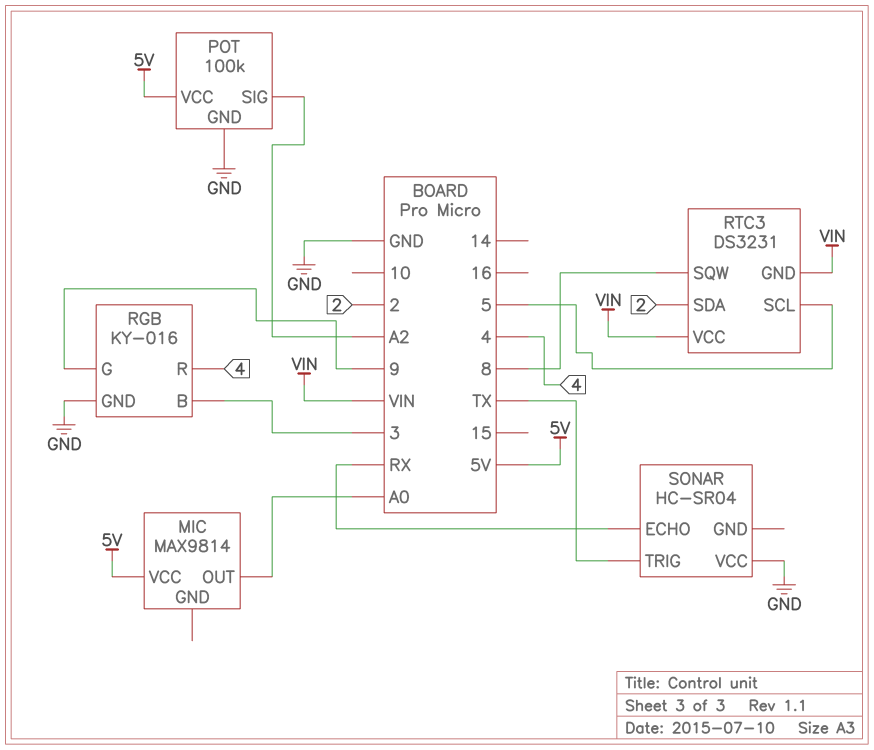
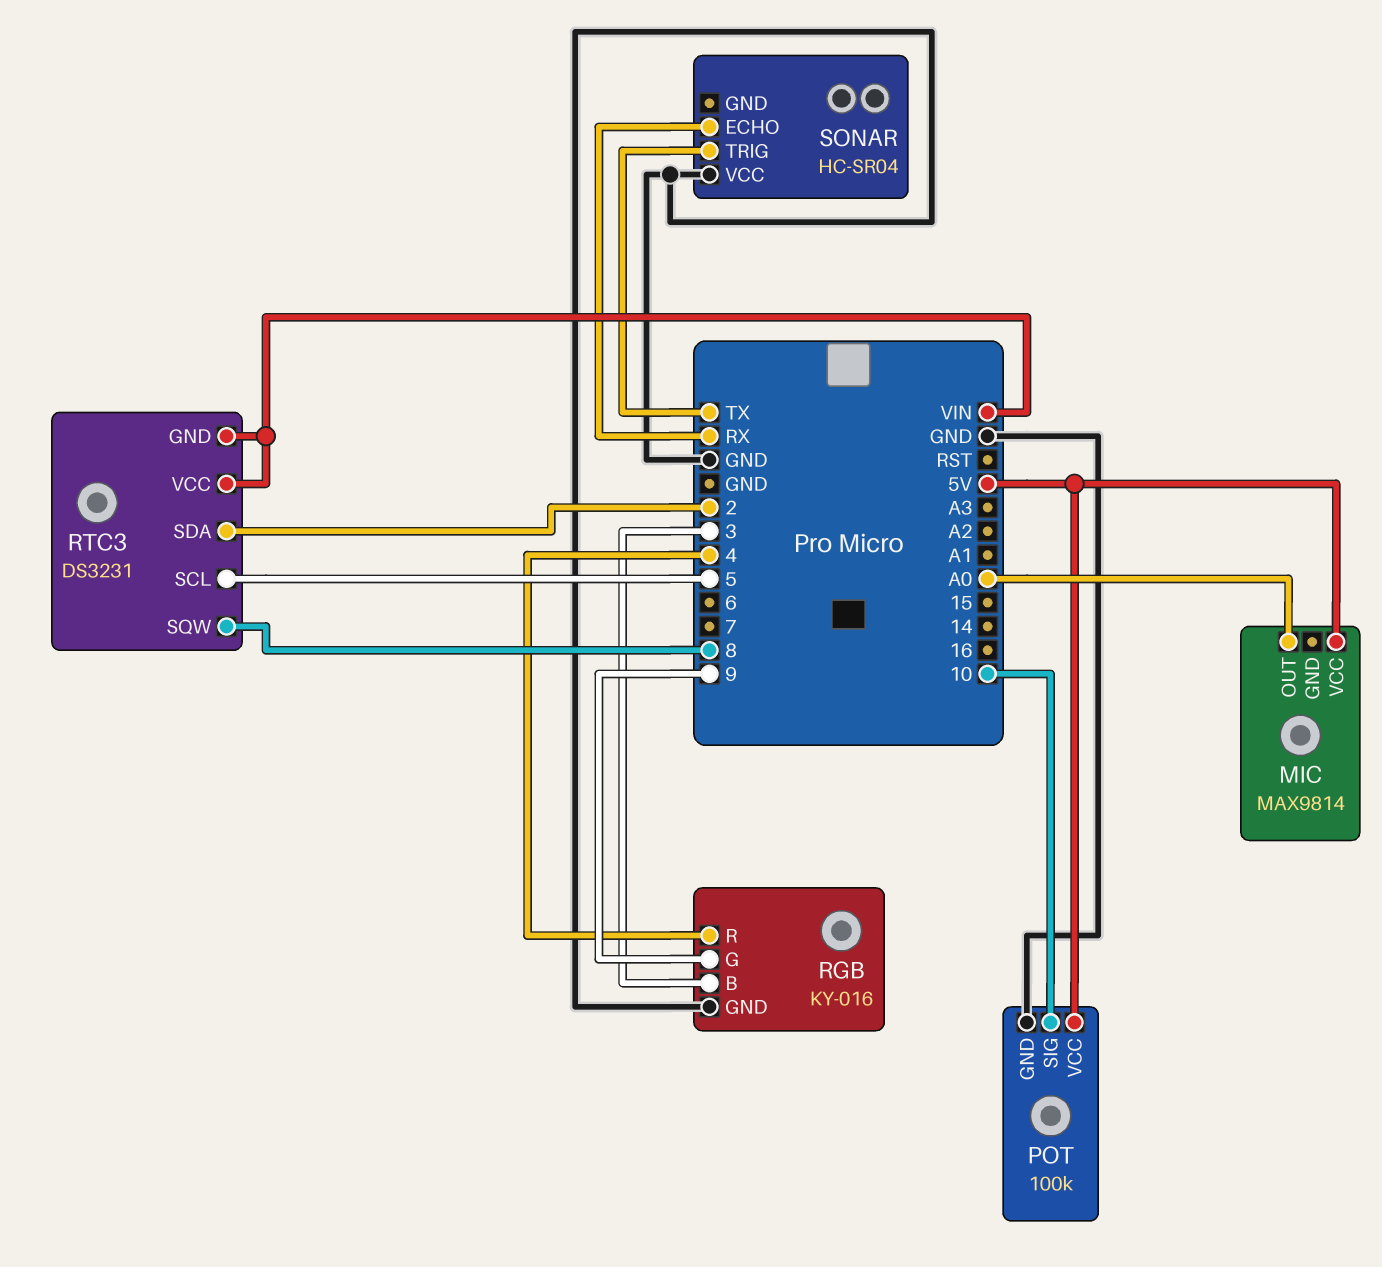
POT pin SIG: A2 -> 10

